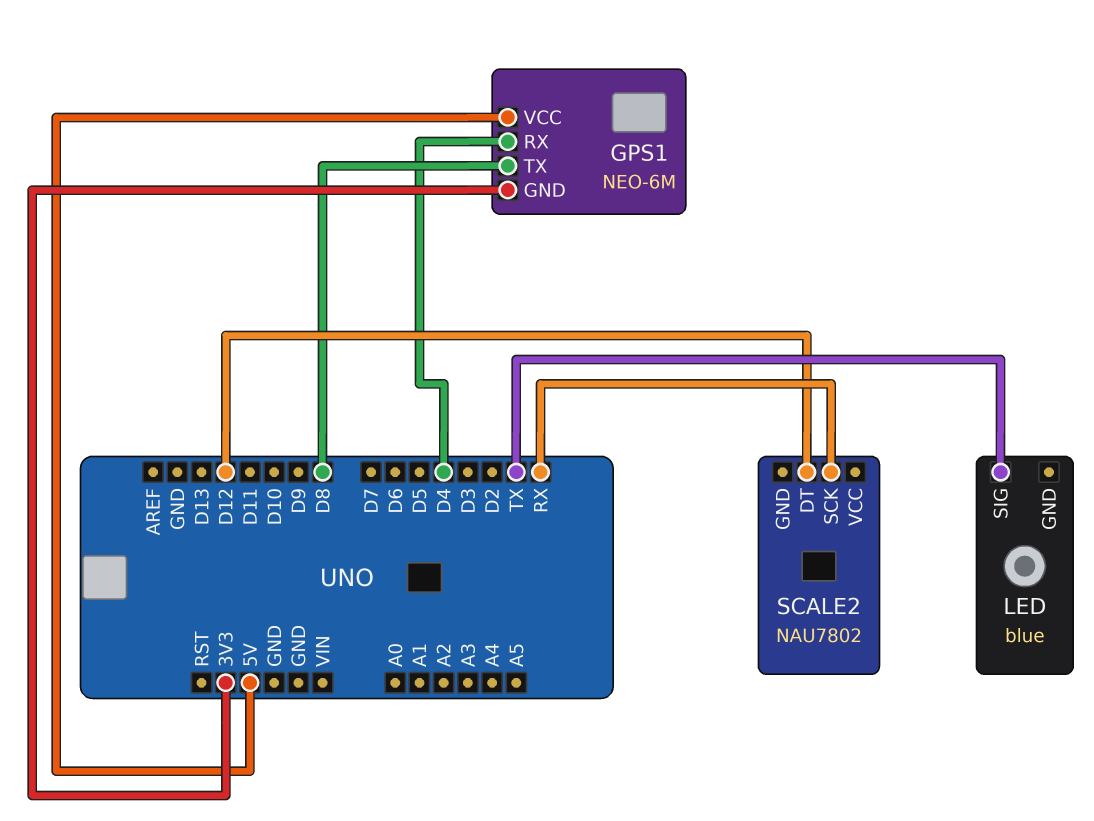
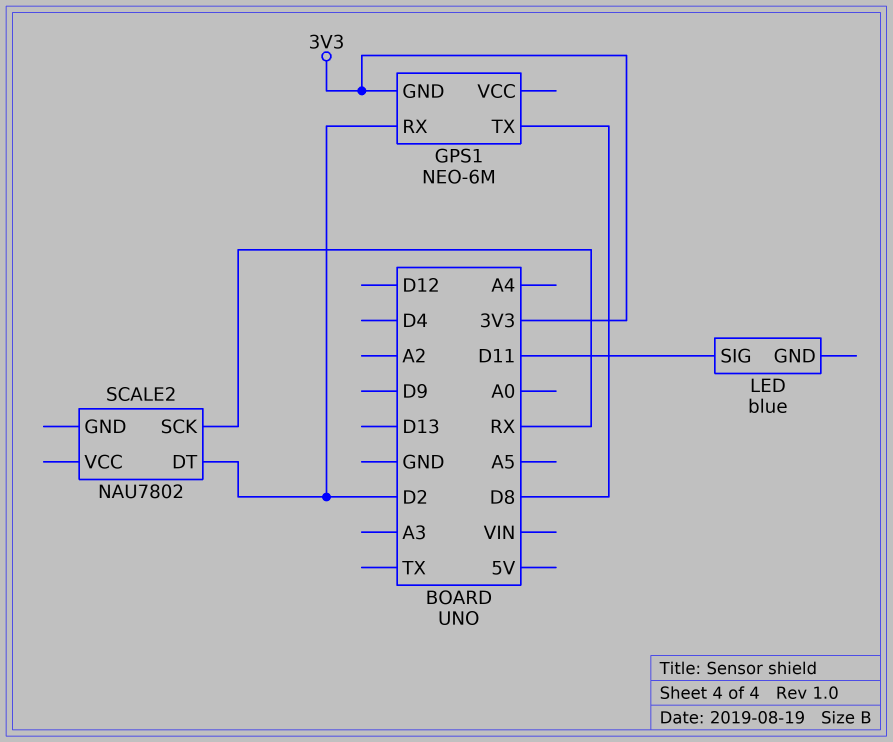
GPS1 pin RX: D4 -> D2
GPS1 pin VCC: 5V -> none
LED pin SIG: TX -> D11
SCALE2 pin DT: D12 -> D2

